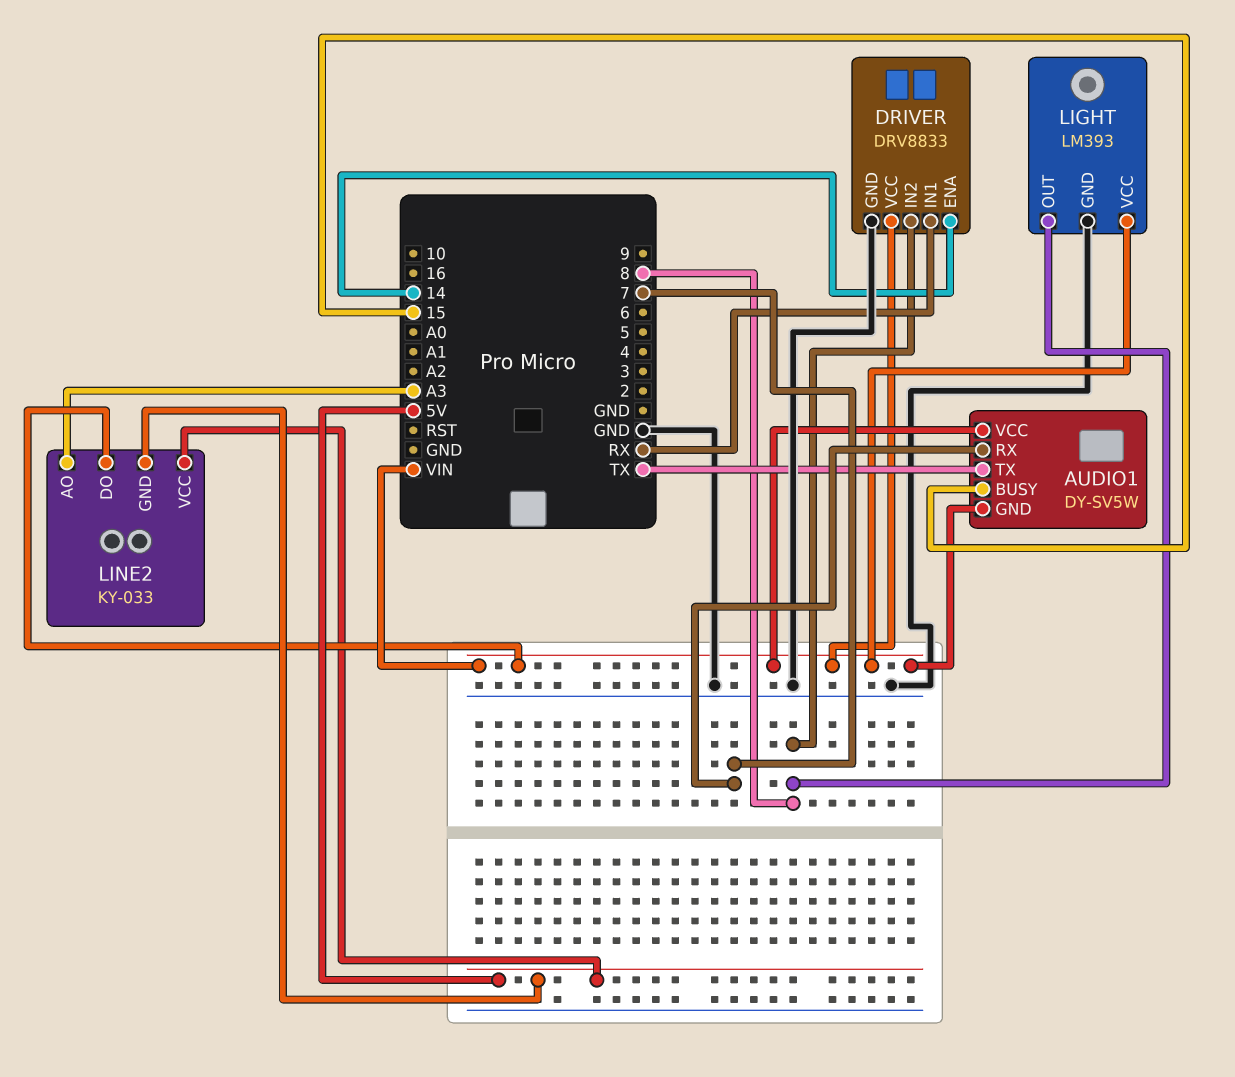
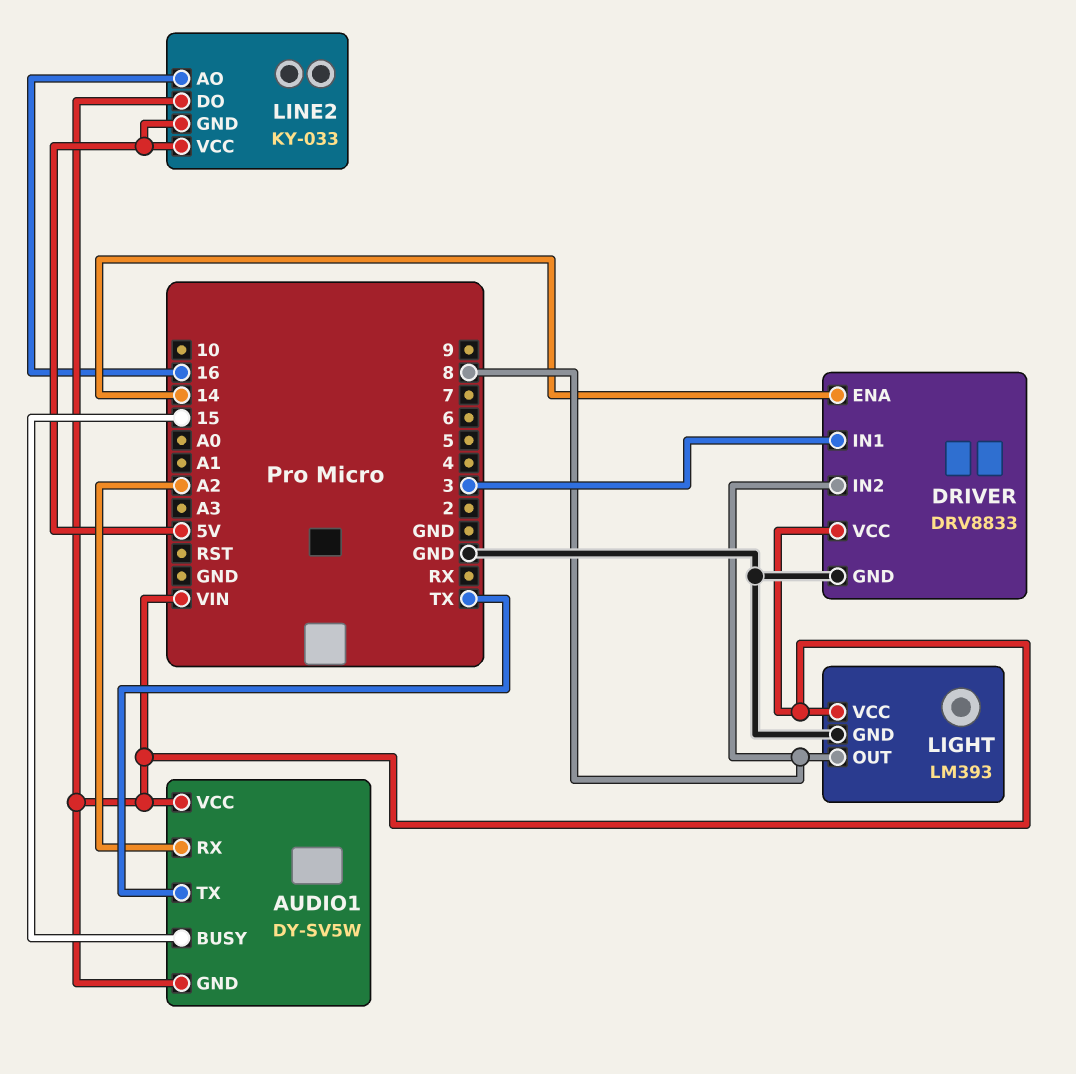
AUDIO1 pin RX: 7 -> A2
DRIVER pin IN1: RX -> 3
LINE2 pin AO: A3 -> 16

